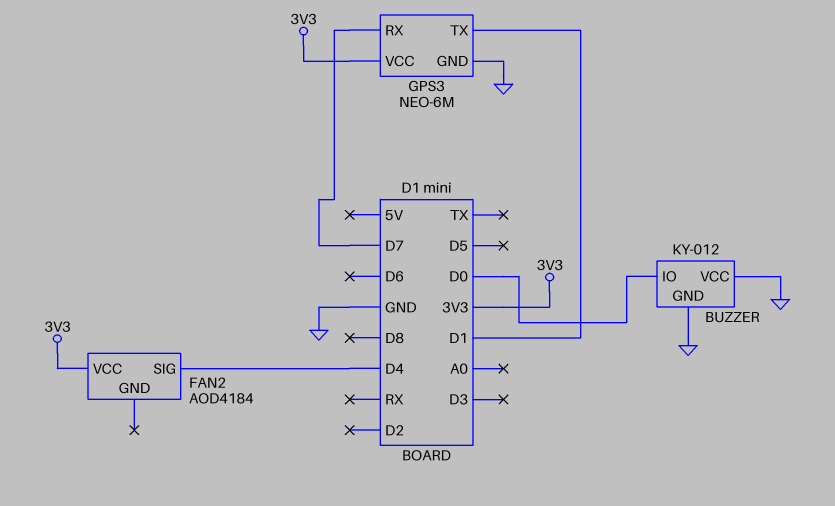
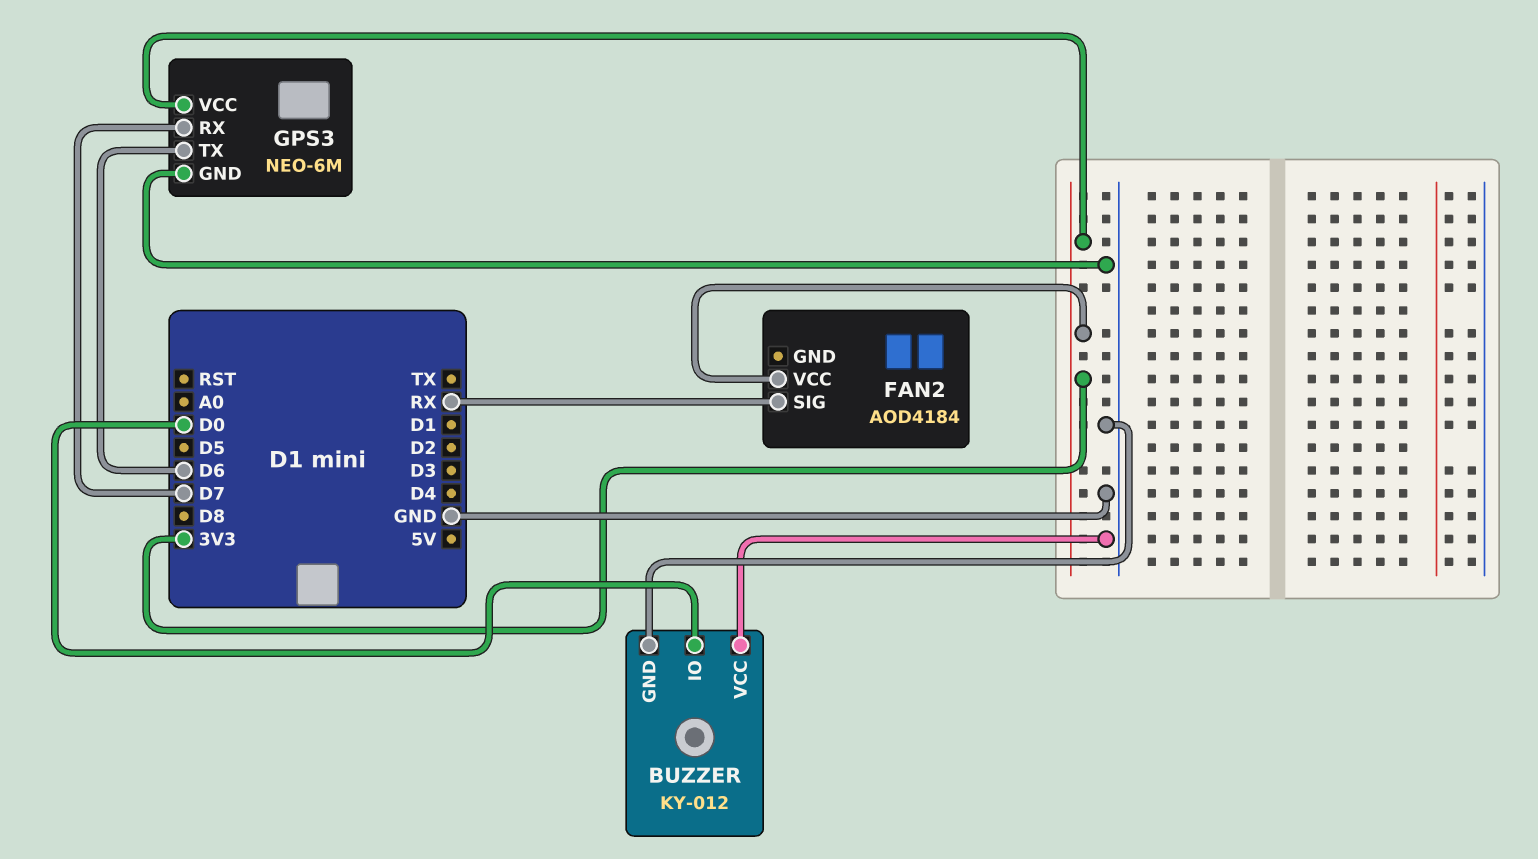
FAN2 pin SIG: D4 -> RX
GPS3 pin TX: D1 -> D6

